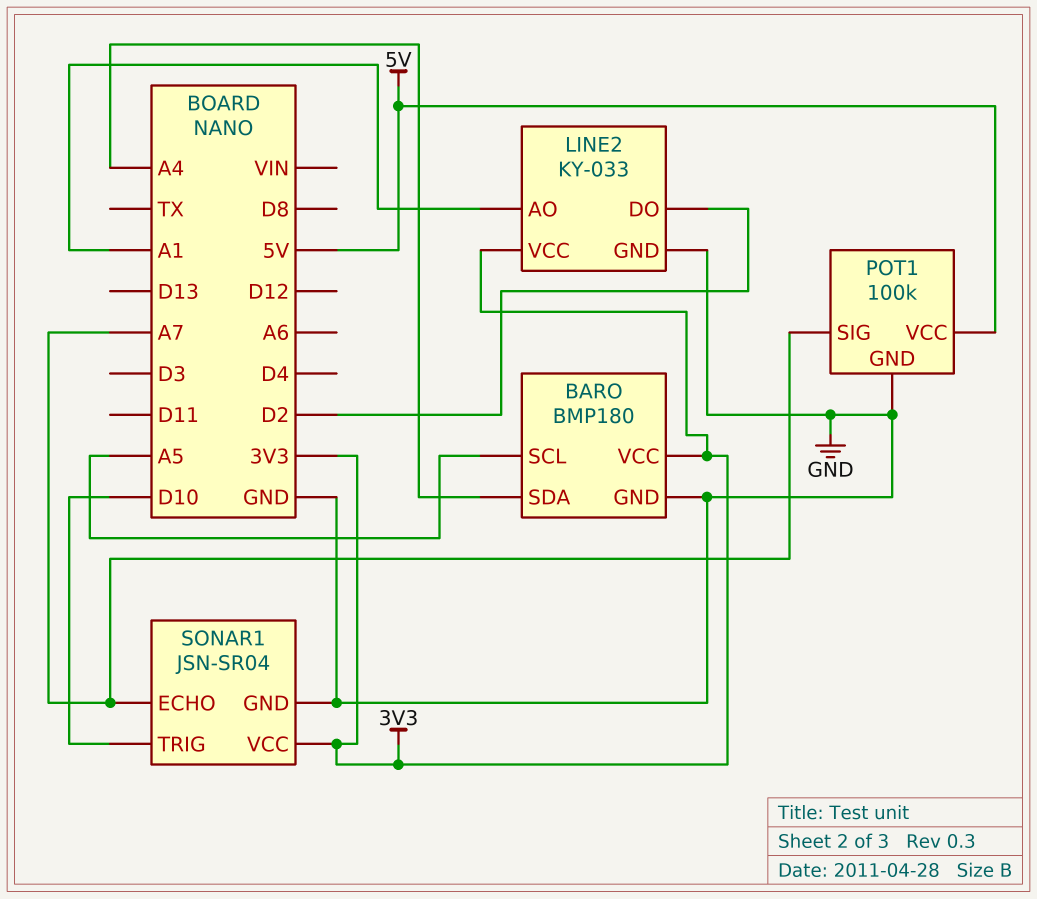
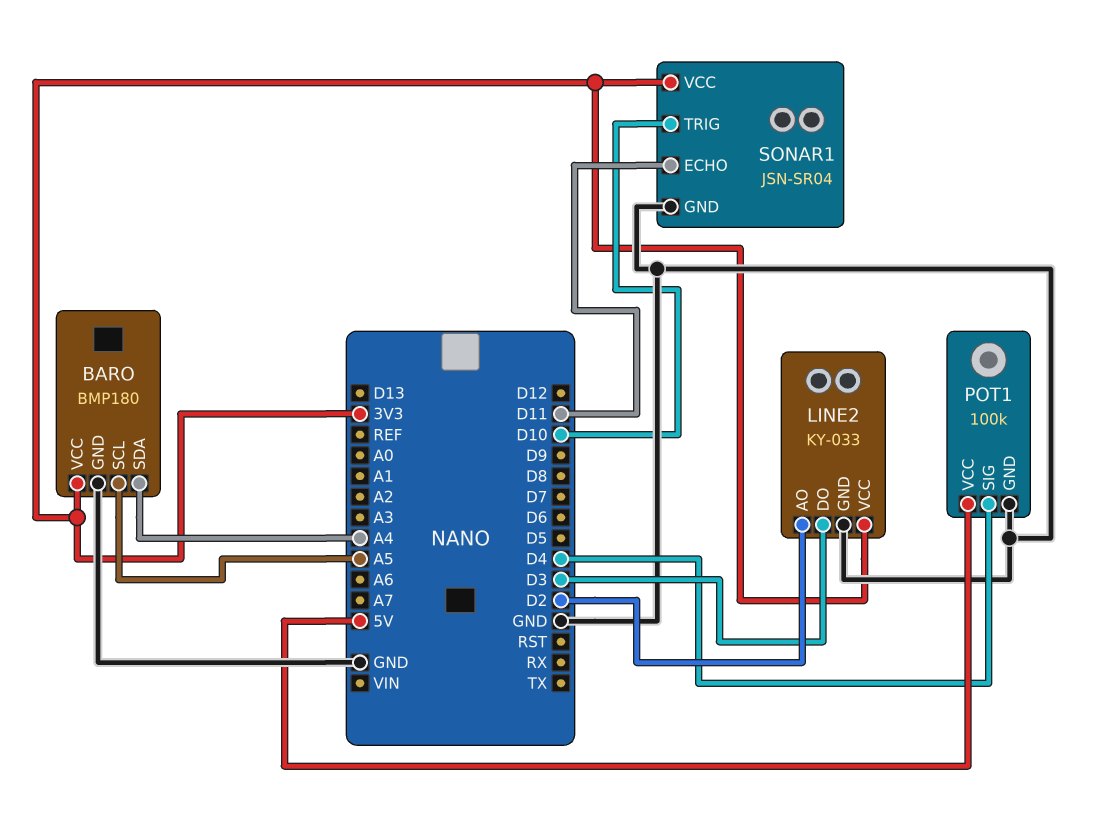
LINE2 pin AO: A1 -> D2
LINE2 pin DO: D2 -> D3
POT1 pin SIG: A7 -> D4
SONAR1 pin ECHO: A7 -> D11

